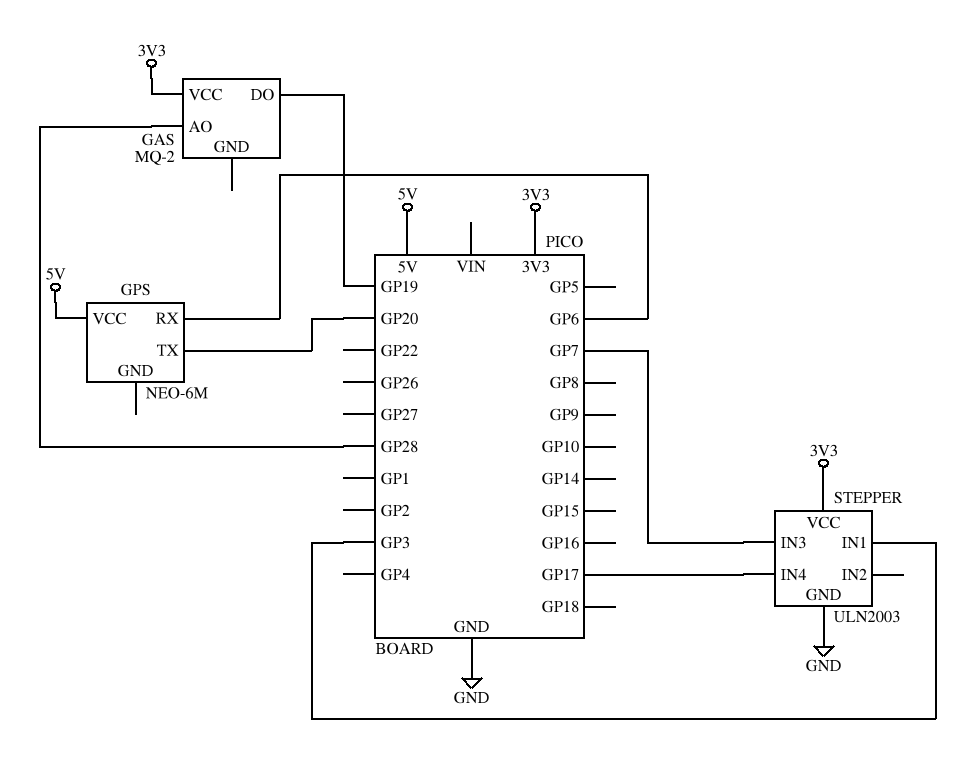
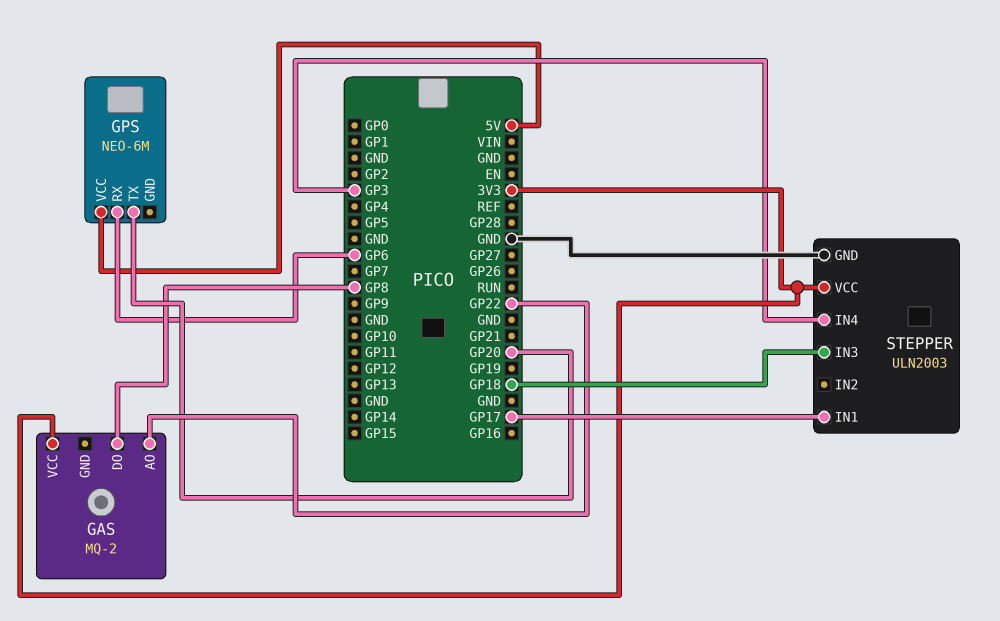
GAS pin AO: GP28 -> GP22
GAS pin DO: GP19 -> GP8
STEPPER pin IN1: GP3 -> GP17
STEPPER pin IN3: GP7 -> GP18
STEPPER pin IN4: GP17 -> GP3

